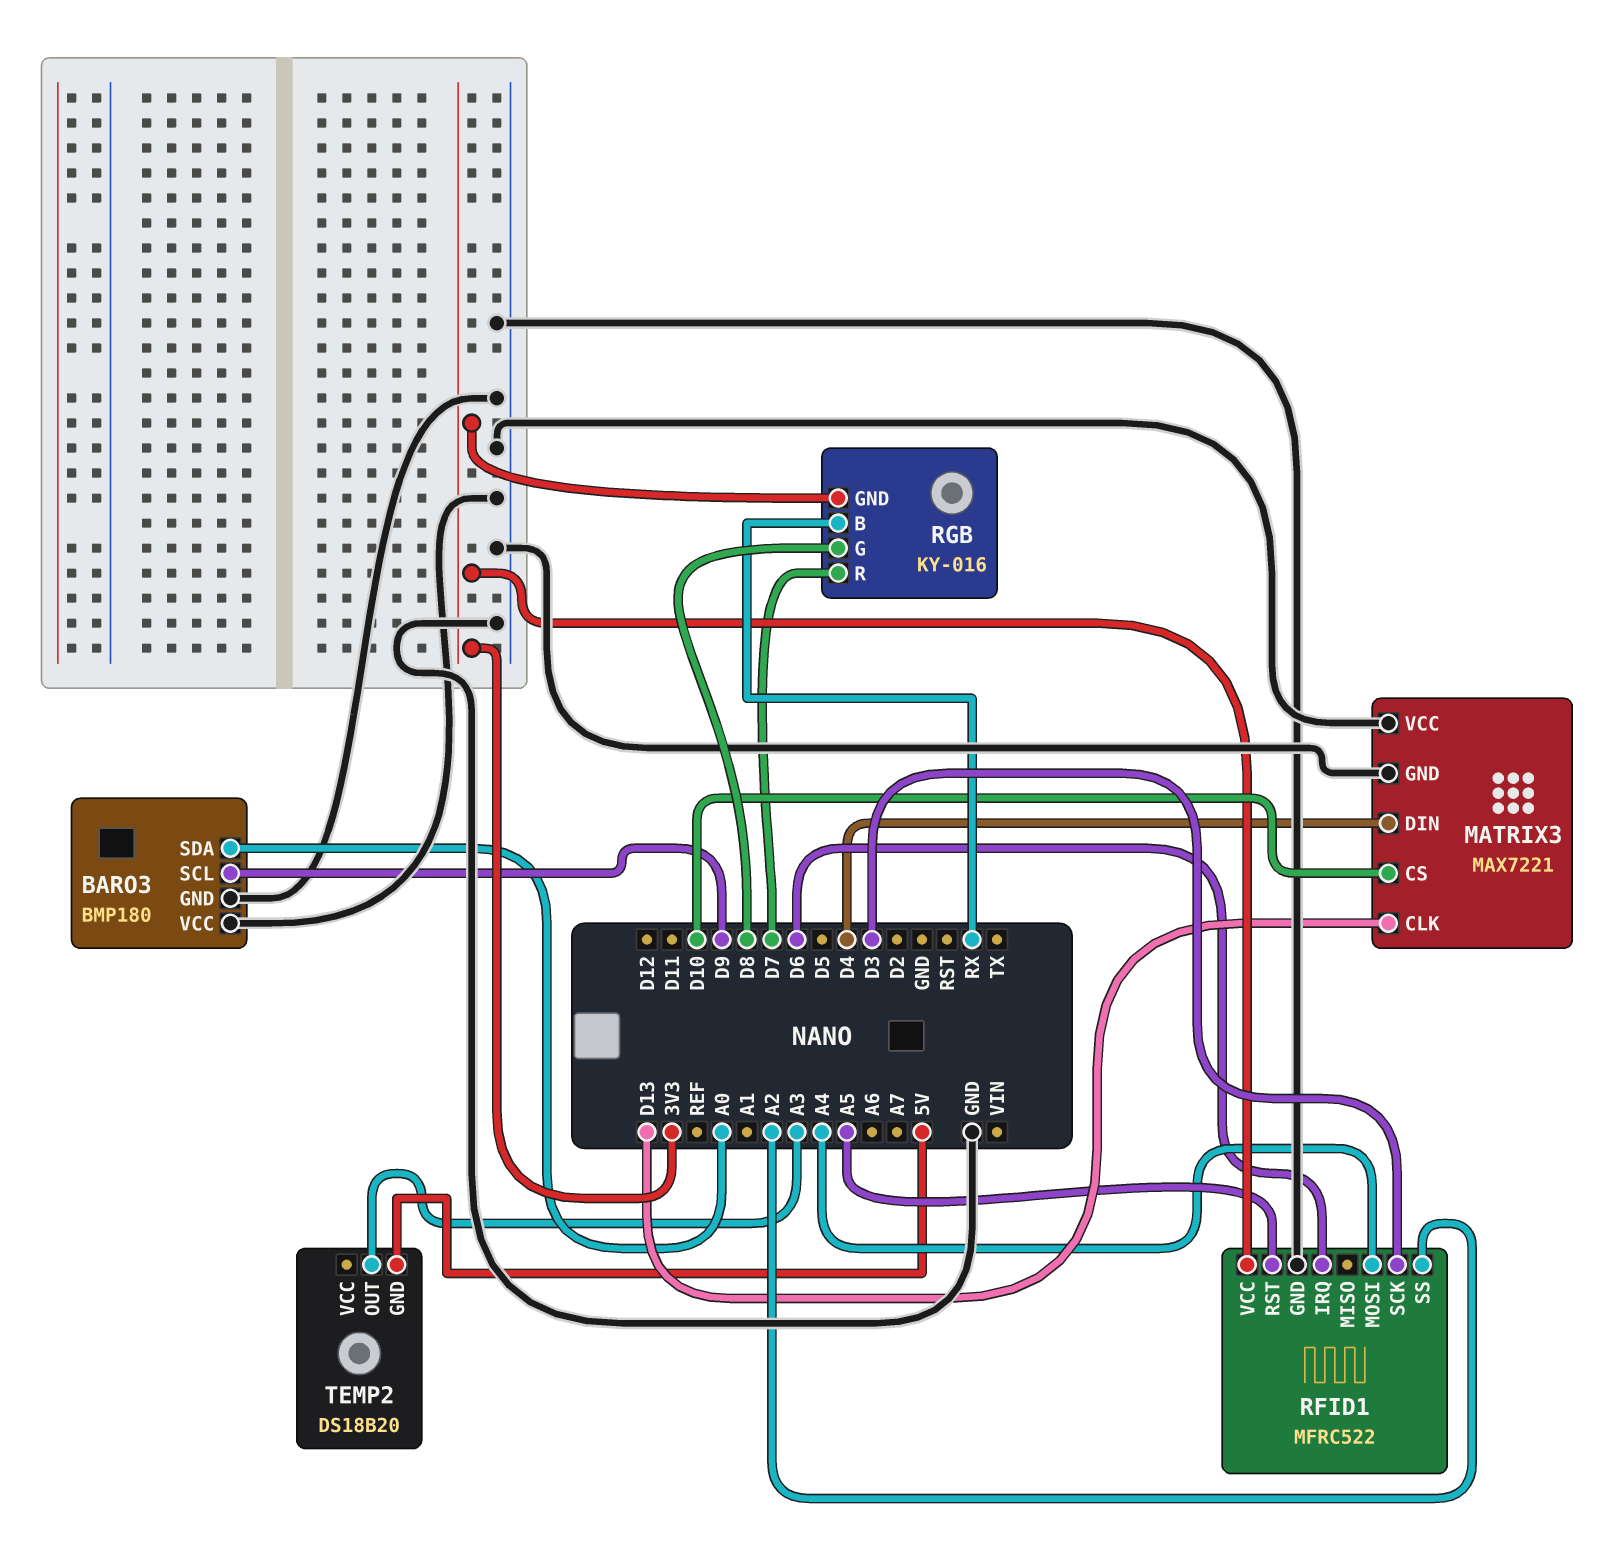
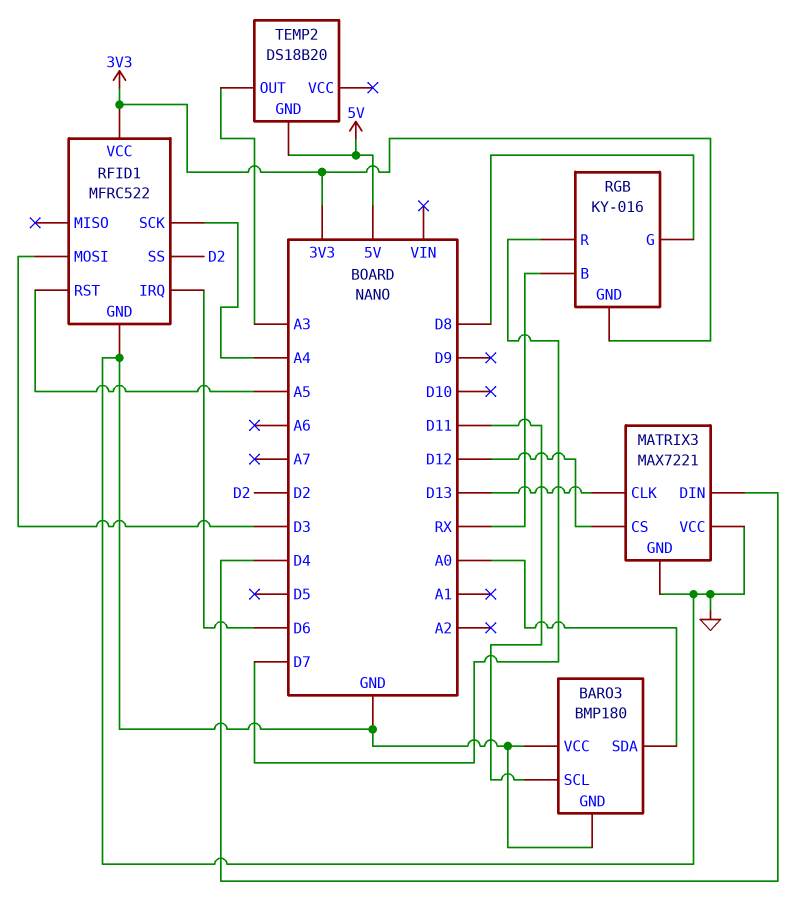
BARO3 pin SCL: D9 -> D11
MATRIX3 pin CS: D10 -> D12
RFID1 pin MOSI: A4 -> D3
RFID1 pin SCK: D3 -> A4
RFID1 pin SS: A2 -> D2

